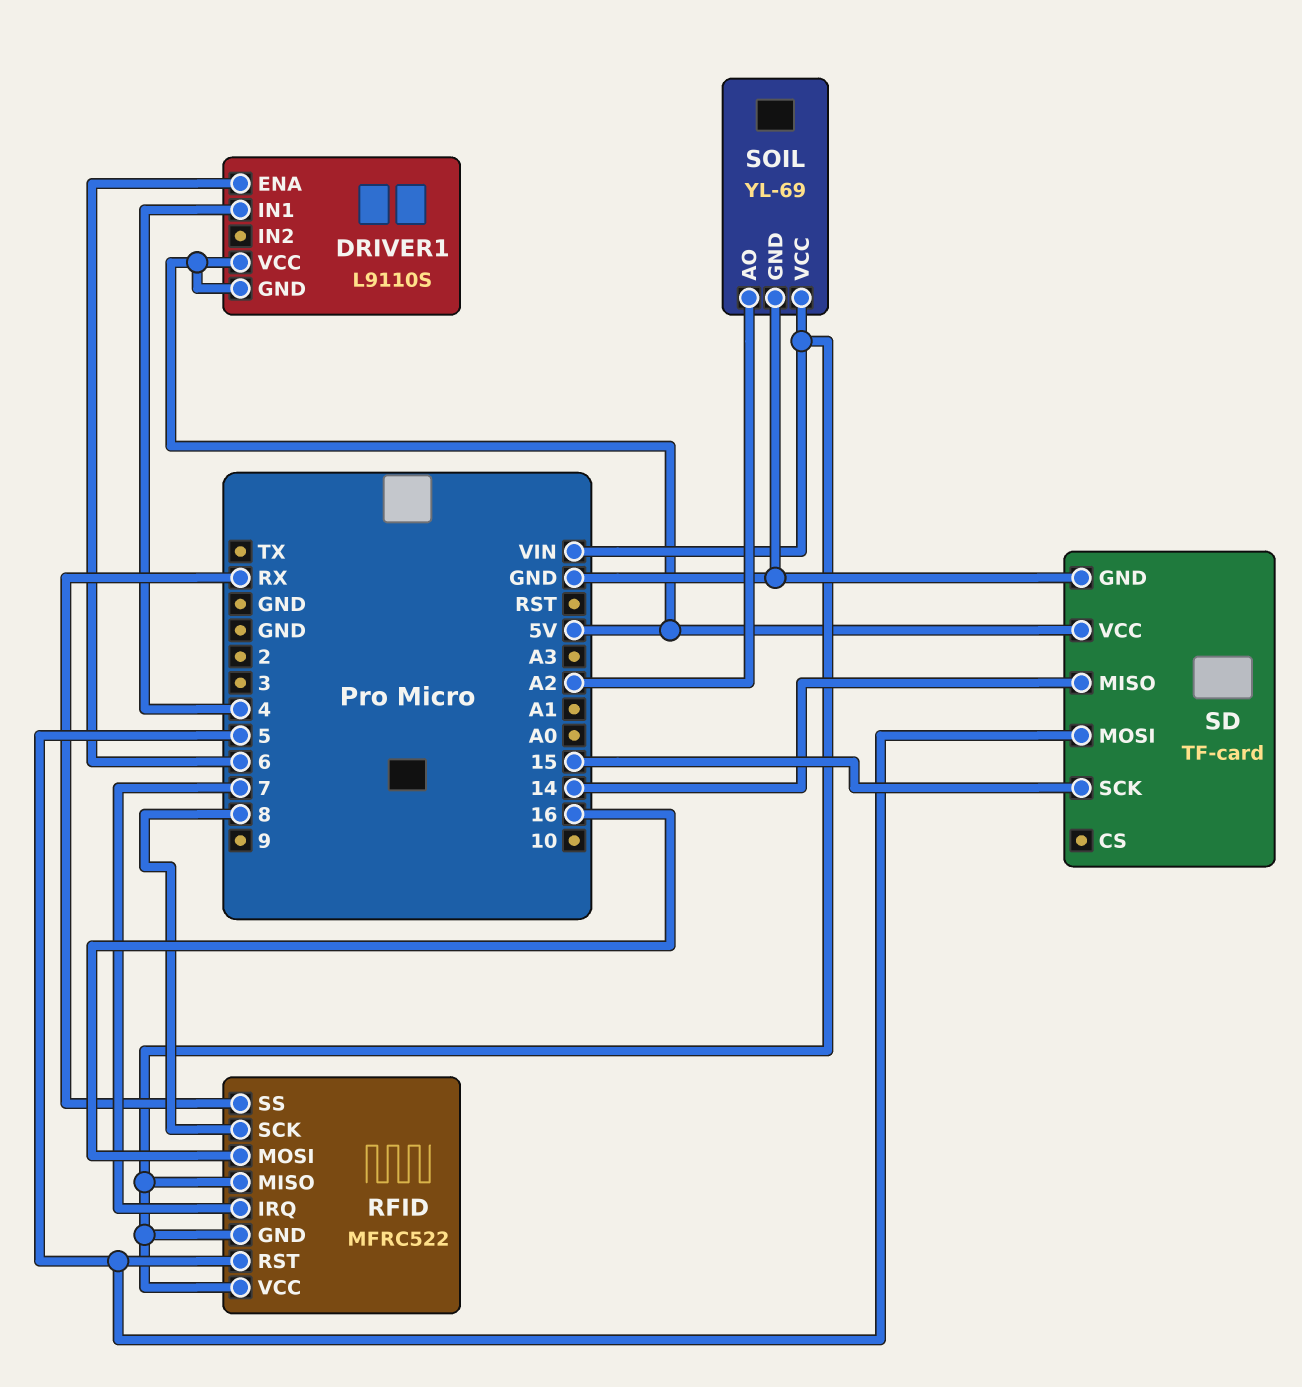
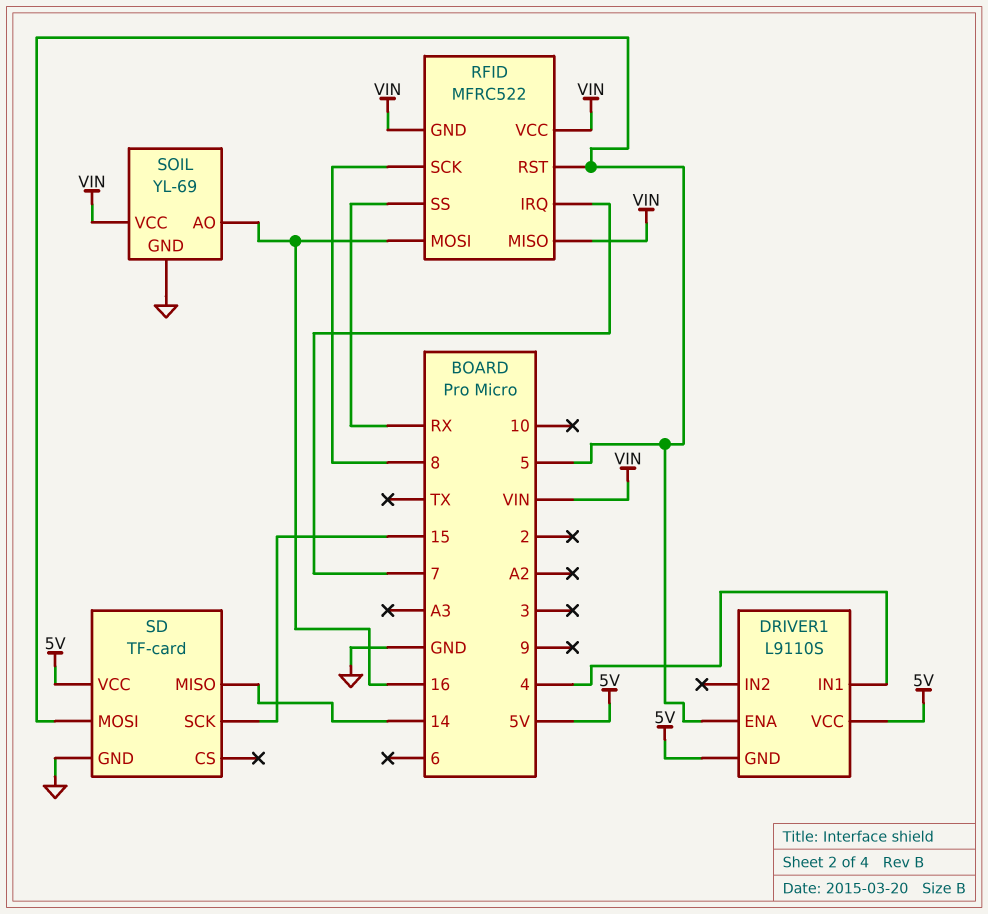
DRIVER1 pin ENA: 6 -> 5
SOIL pin AO: A2 -> 16

